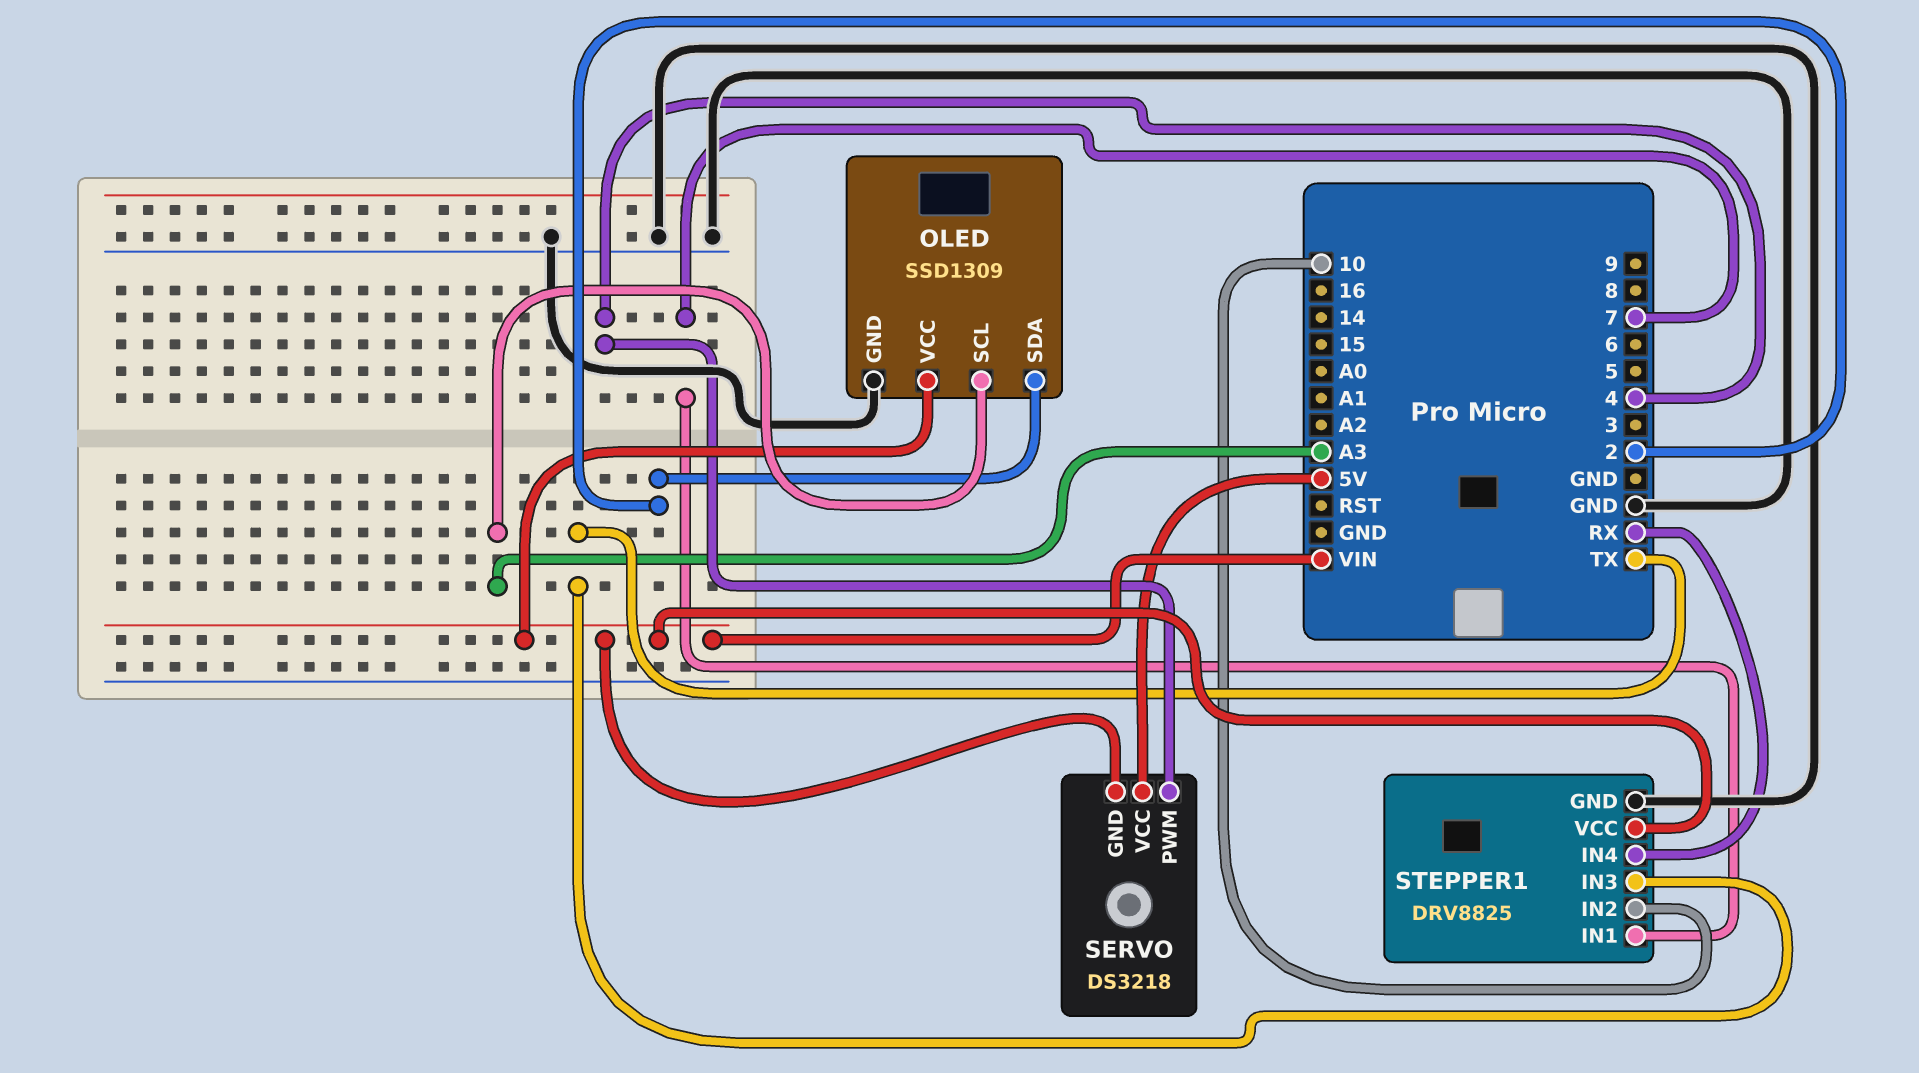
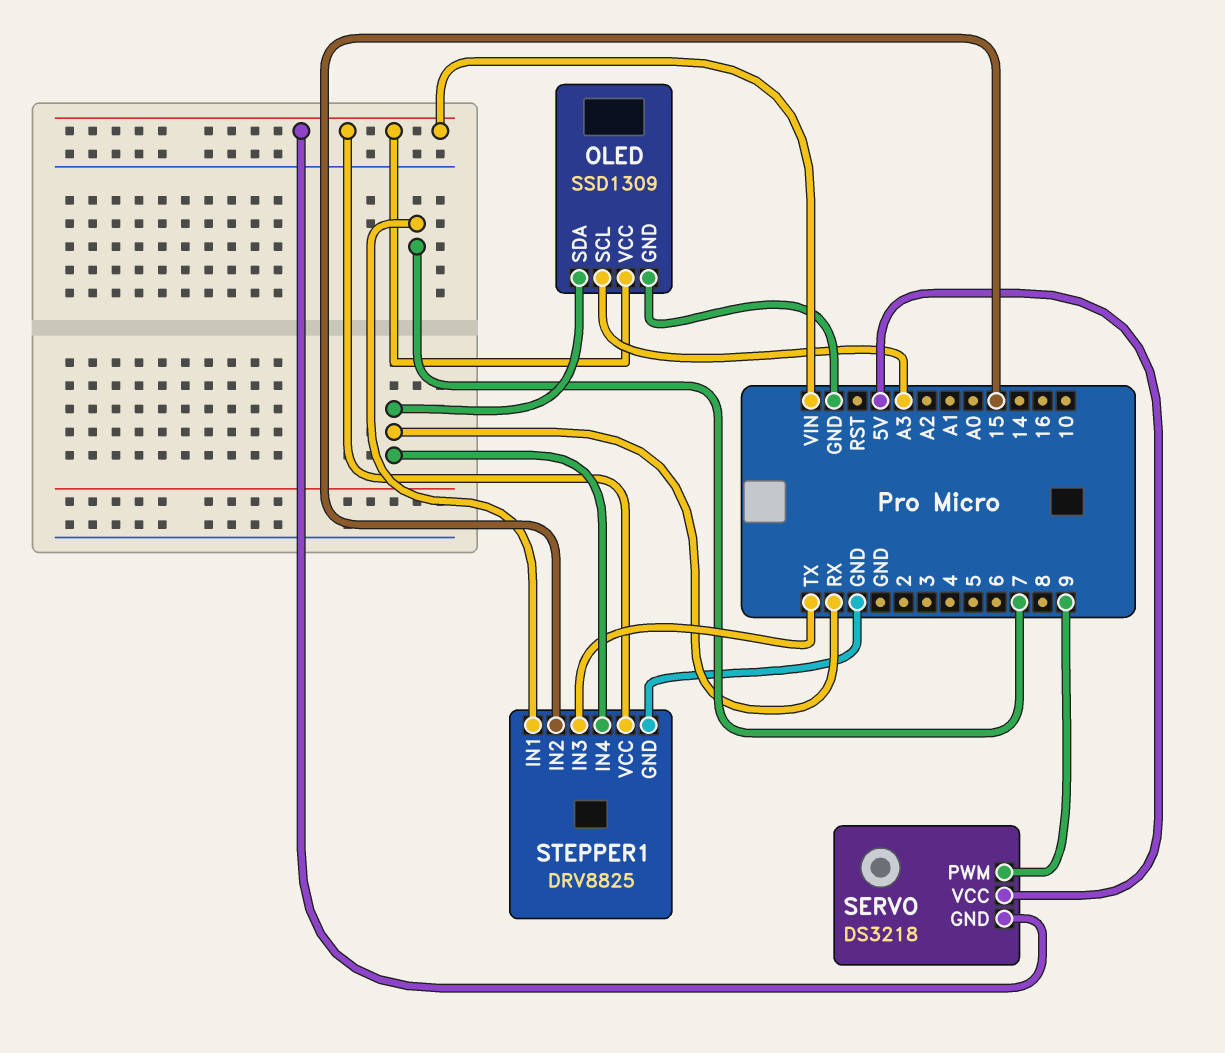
OLED pin SDA: 2 -> RX
SERVO pin PWM: 4 -> 9
STEPPER1 pin IN2: 10 -> 15

